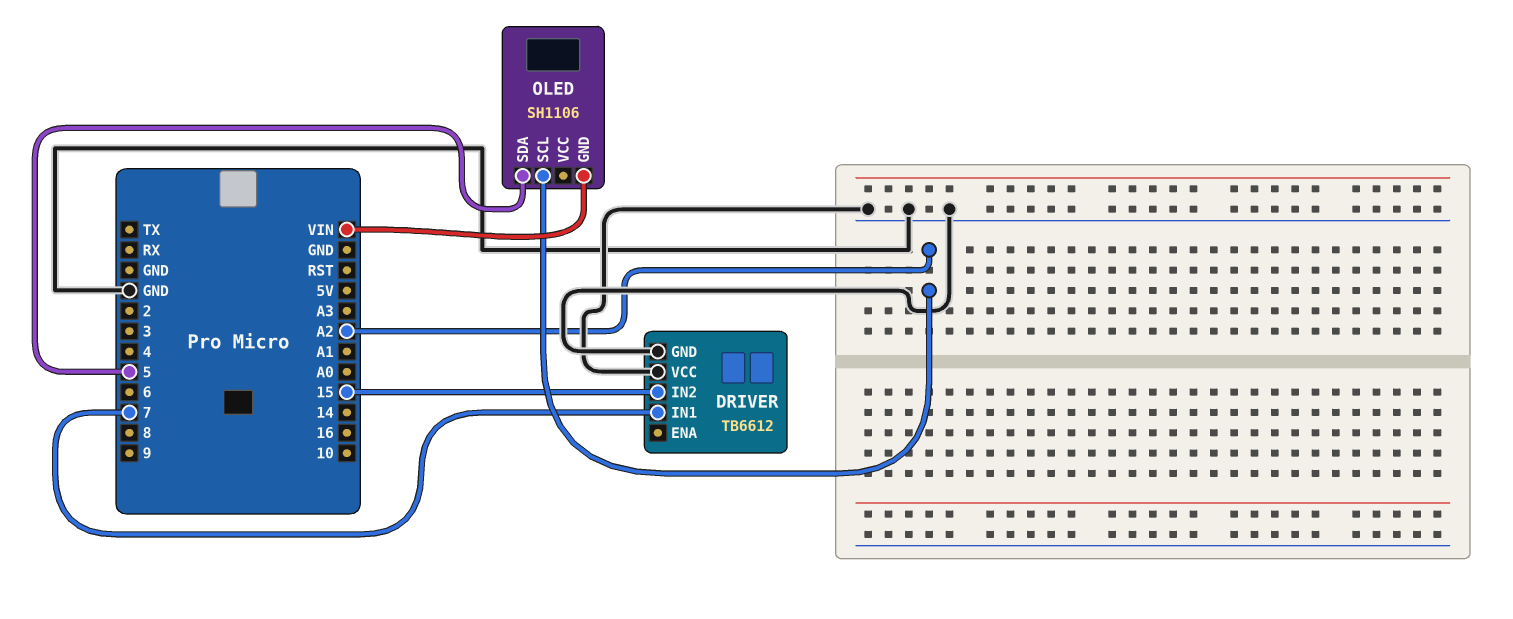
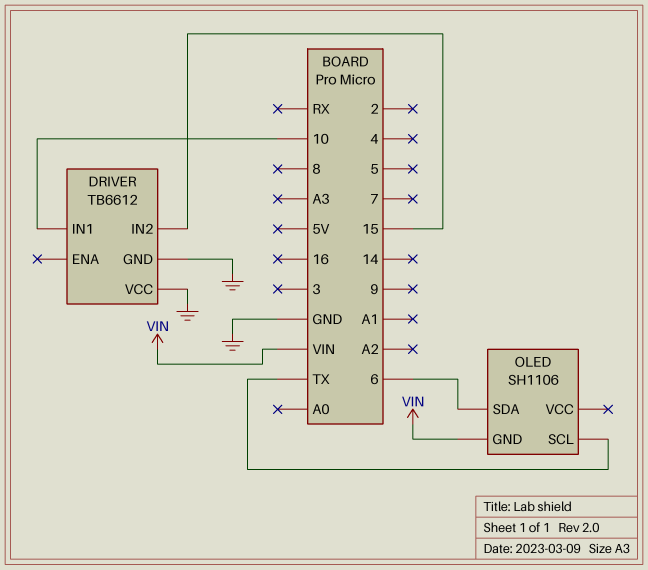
DRIVER pin IN1: 7 -> 10
OLED pin SCL: A2 -> TX
OLED pin SDA: 5 -> 6

